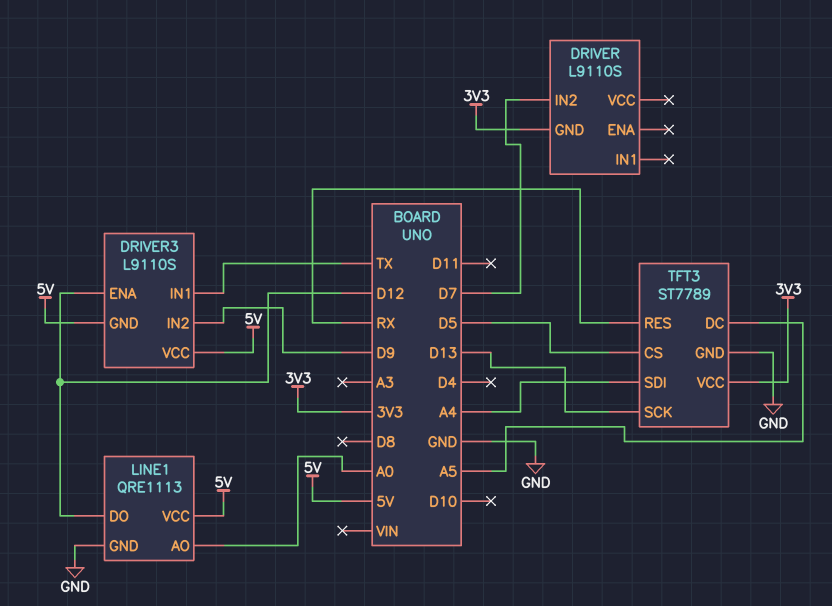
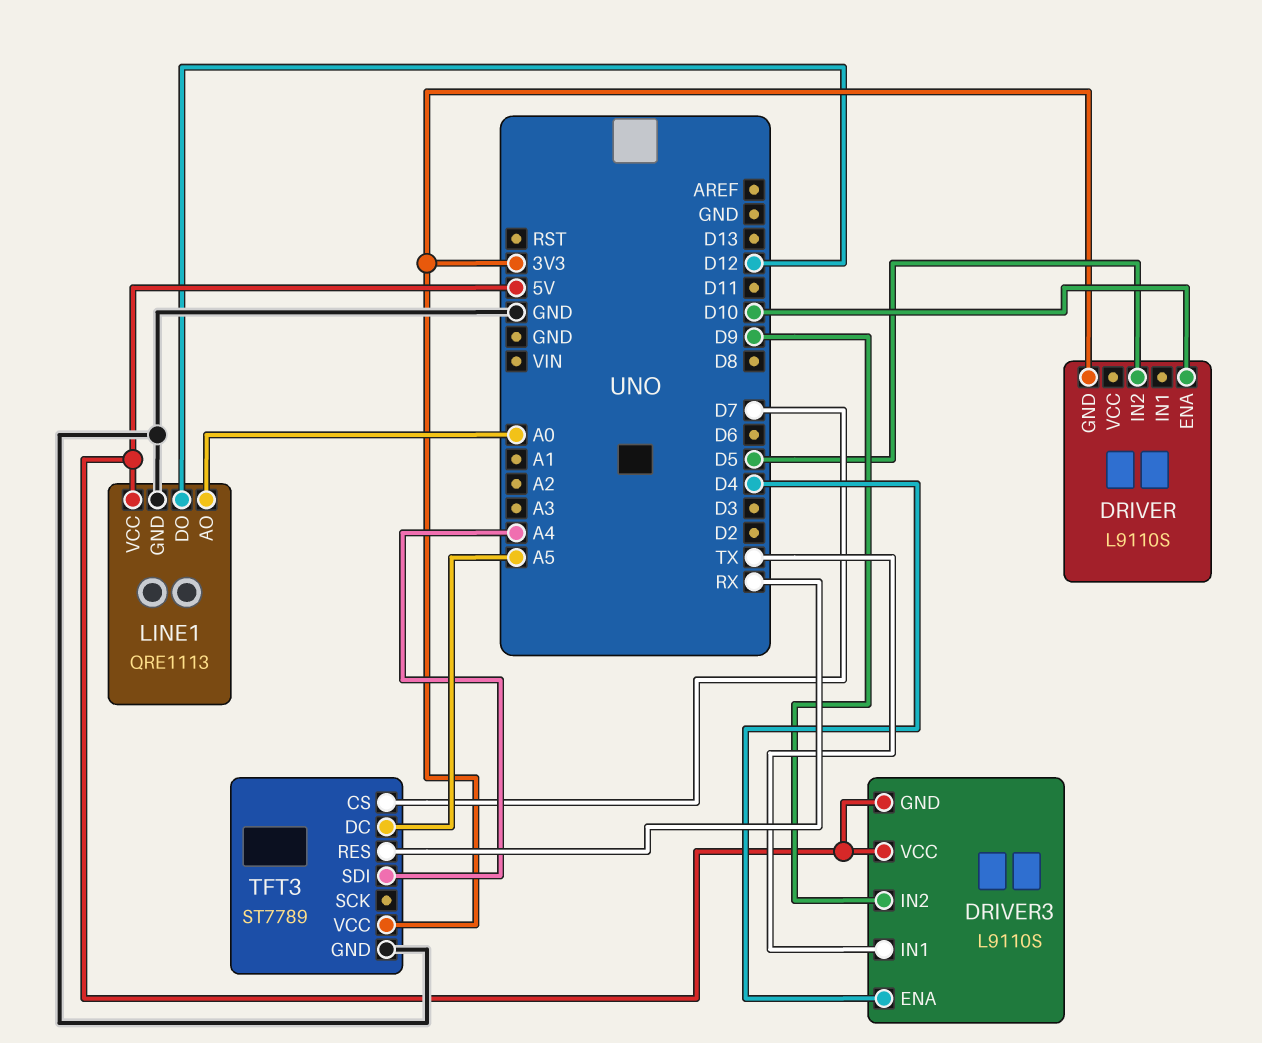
DRIVER pin ENA: none -> D10
DRIVER pin IN2: D7 -> D5
DRIVER3 pin ENA: D12 -> D4
TFT3 pin CS: D5 -> D7
TFT3 pin SCK: D13 -> none

